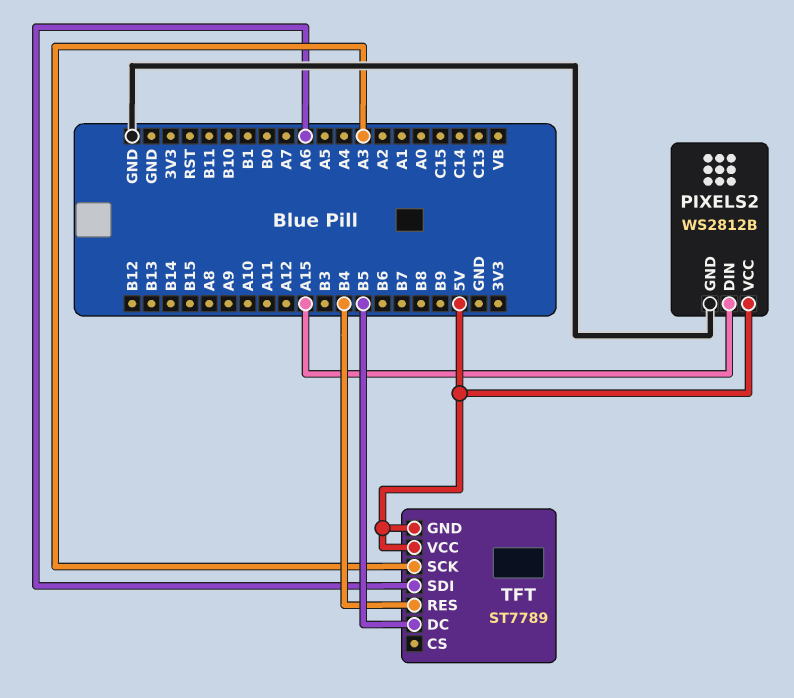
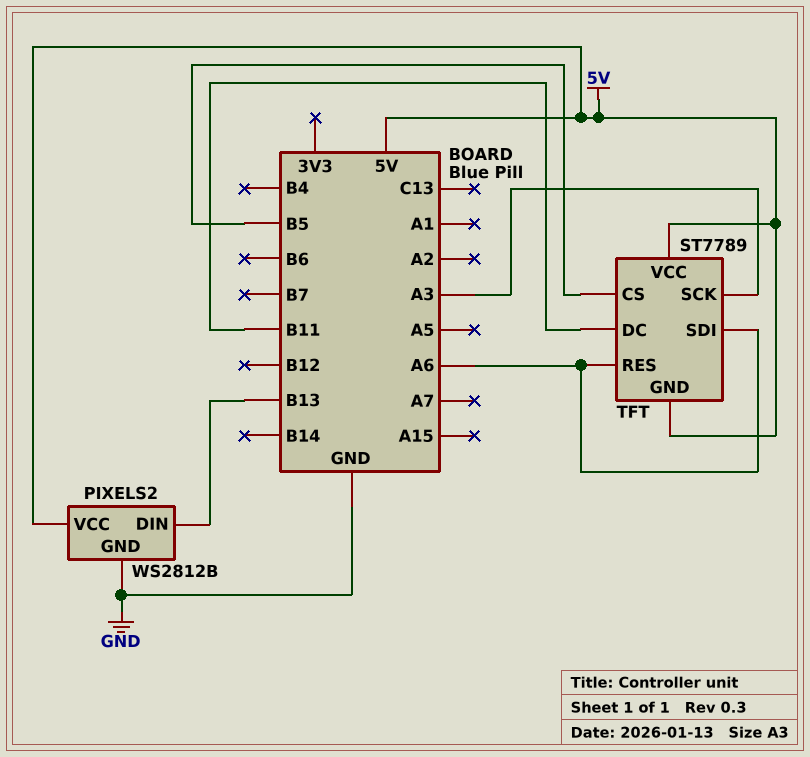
PIXELS2 pin DIN: A15 -> B13
TFT pin CS: none -> B5
TFT pin DC: B5 -> B11
TFT pin RES: B4 -> A6

